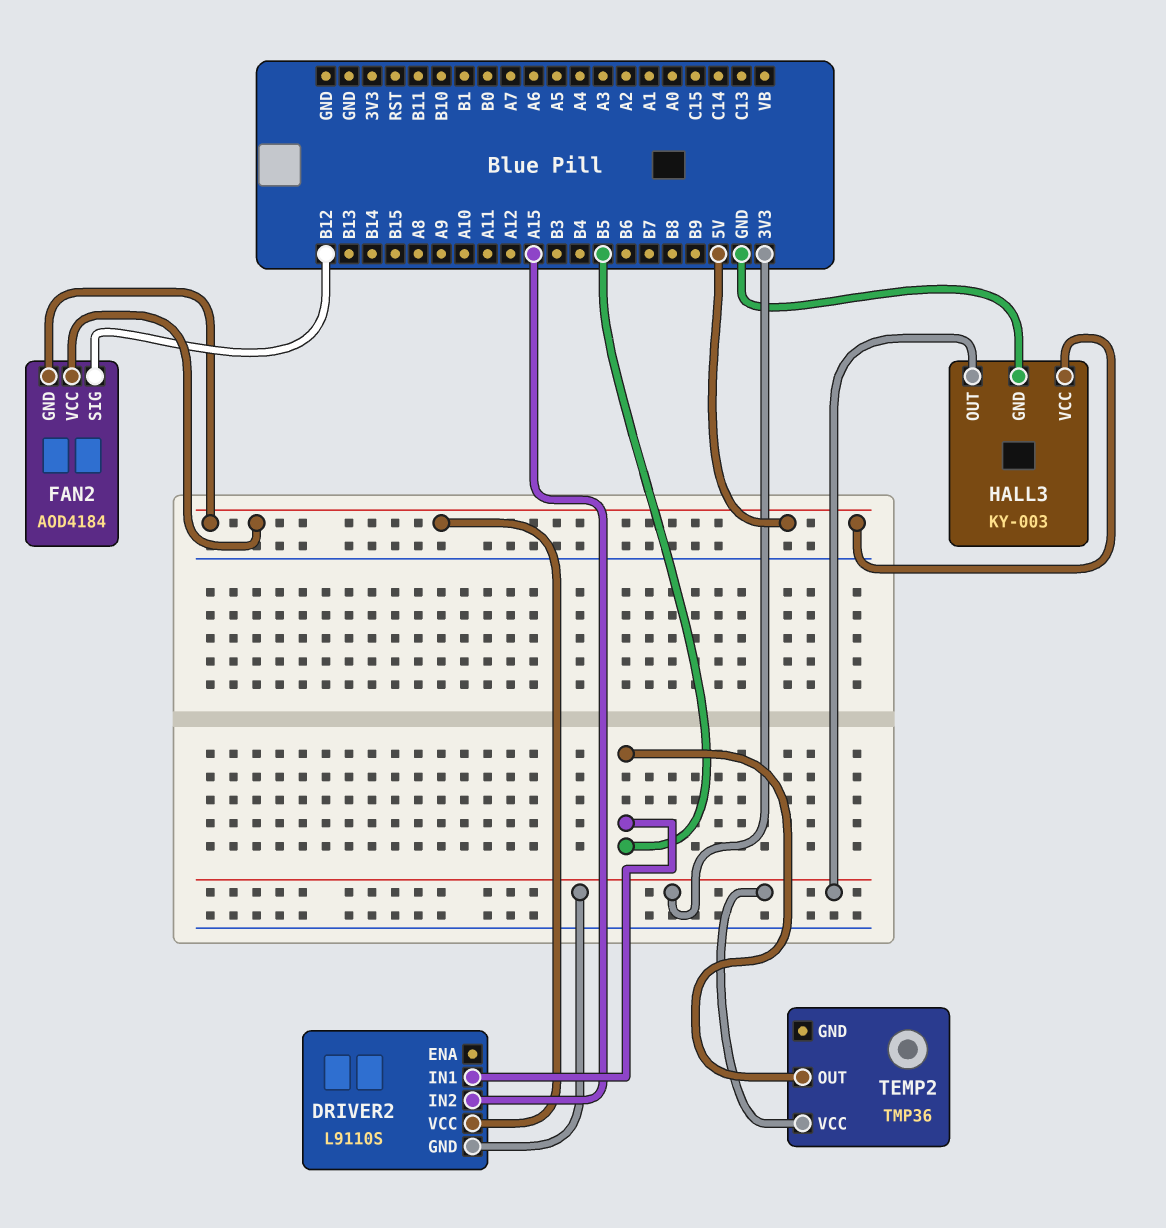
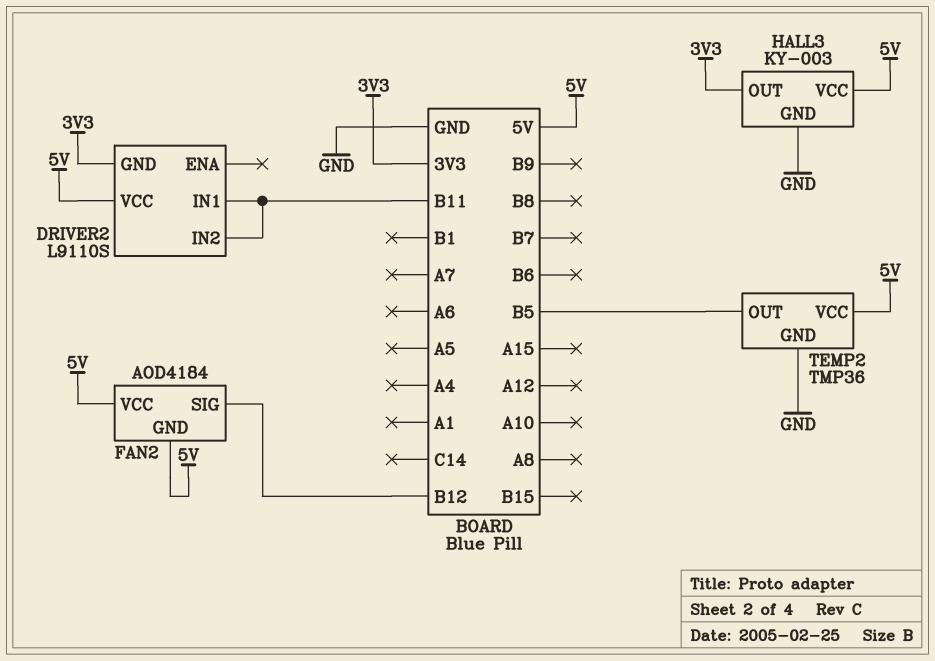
DRIVER2 pin IN1: B5 -> B11
DRIVER2 pin IN2: A15 -> B11
TEMP2 pin GND: none -> GND
TEMP2 pin VCC: 3V3 -> 5V

